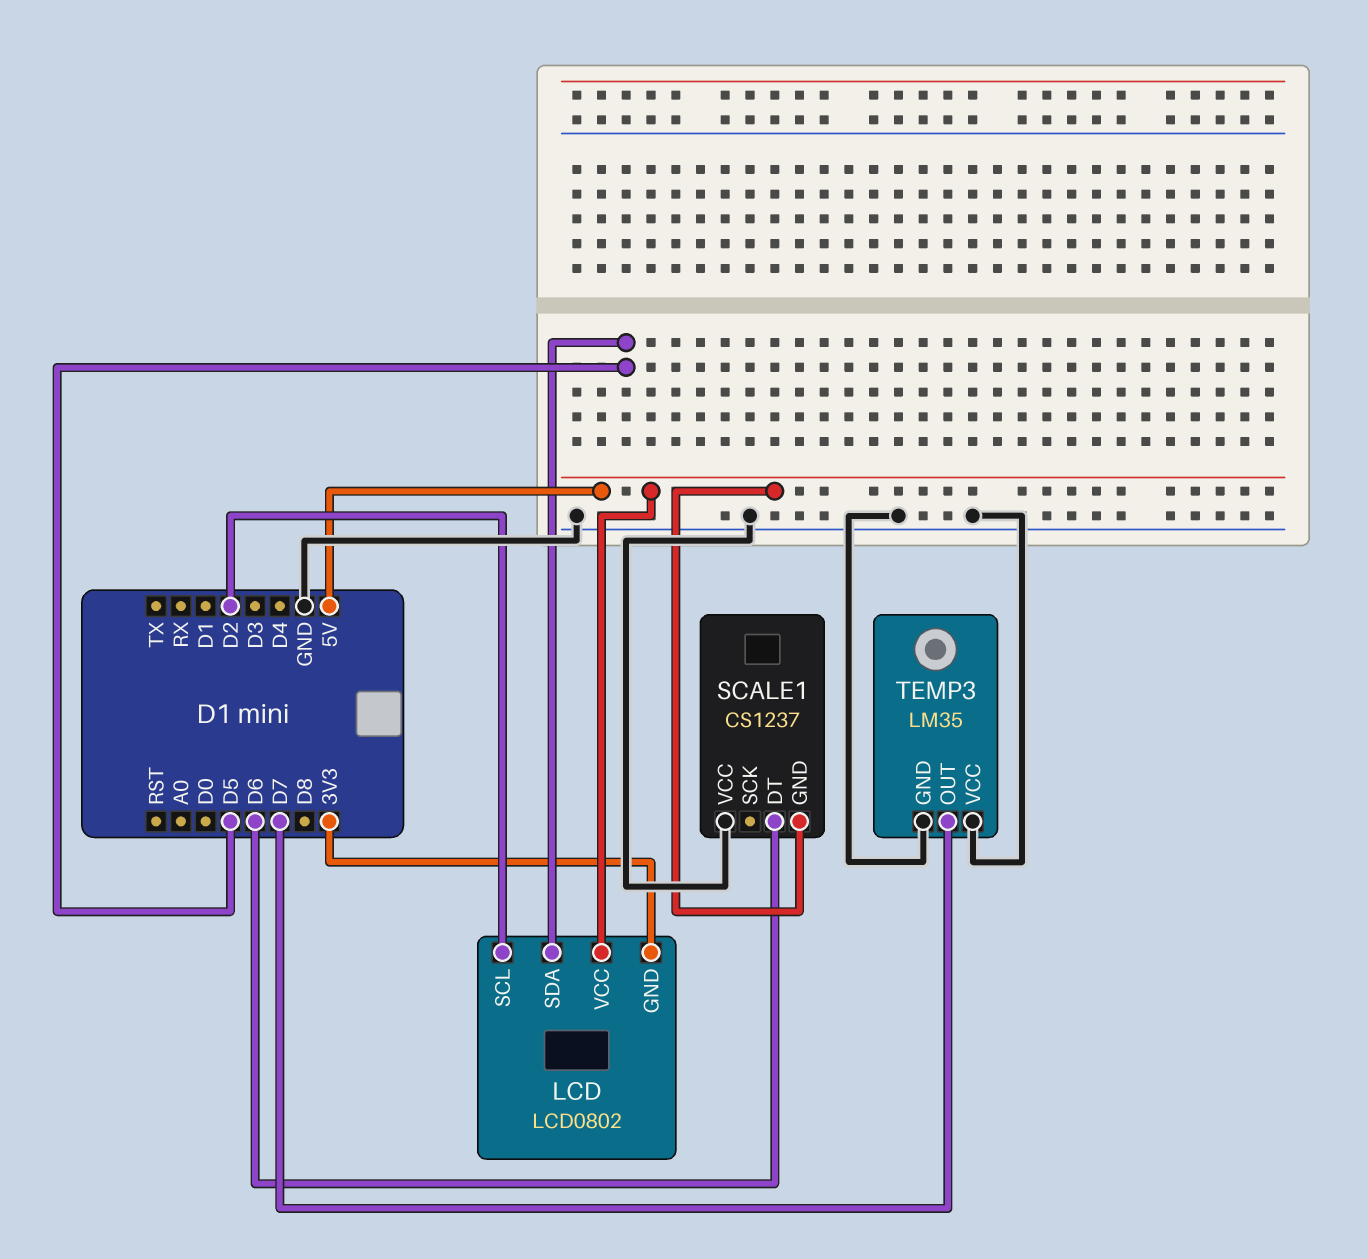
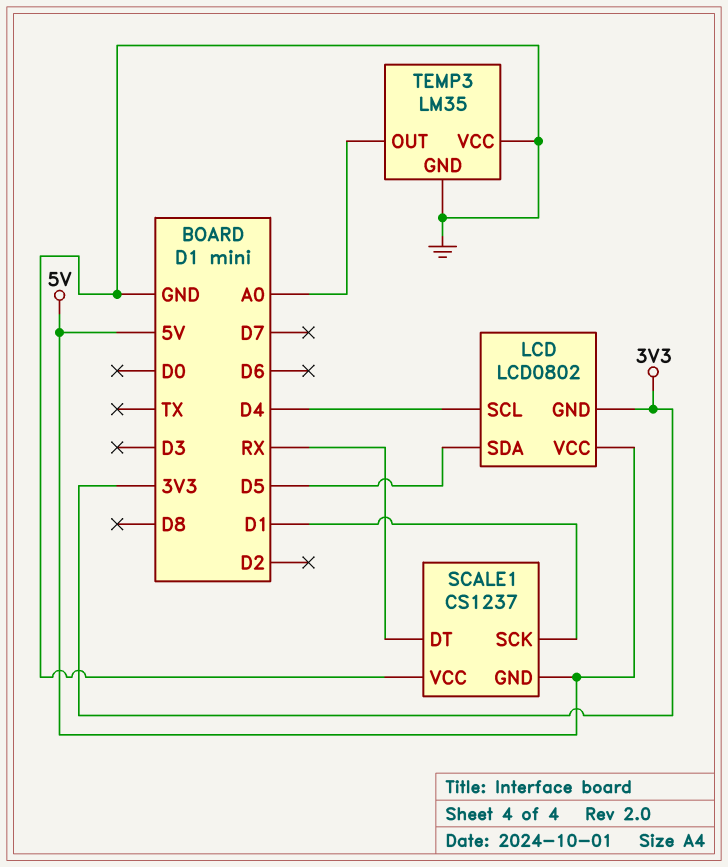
LCD pin SCL: D2 -> D4
SCALE1 pin DT: D6 -> RX
SCALE1 pin SCK: none -> D1
TEMP3 pin OUT: D7 -> A0

